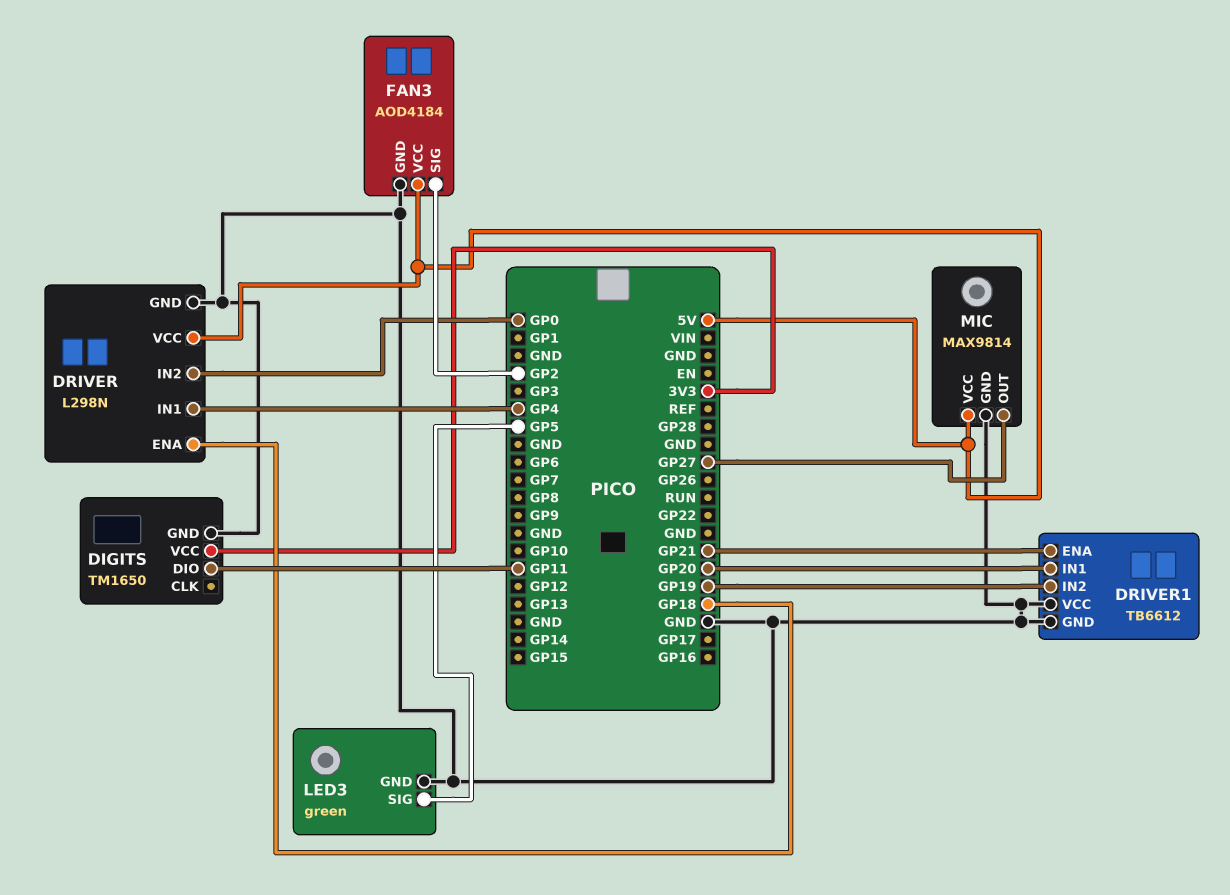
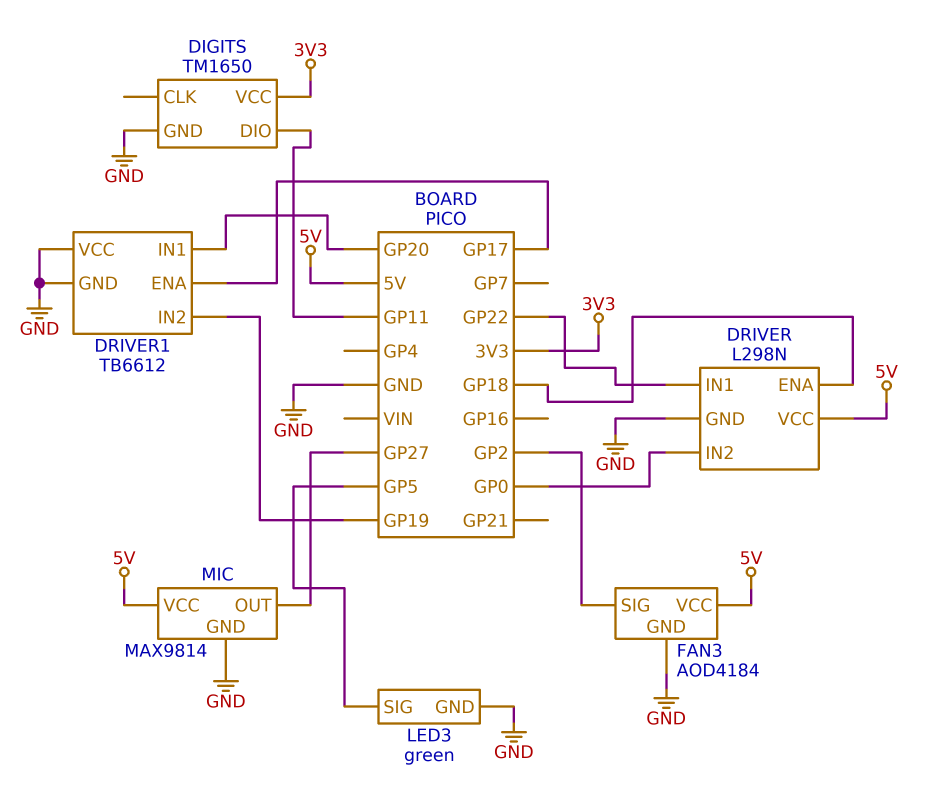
DRIVER pin IN1: GP4 -> GP22
DRIVER1 pin ENA: GP21 -> GP17

